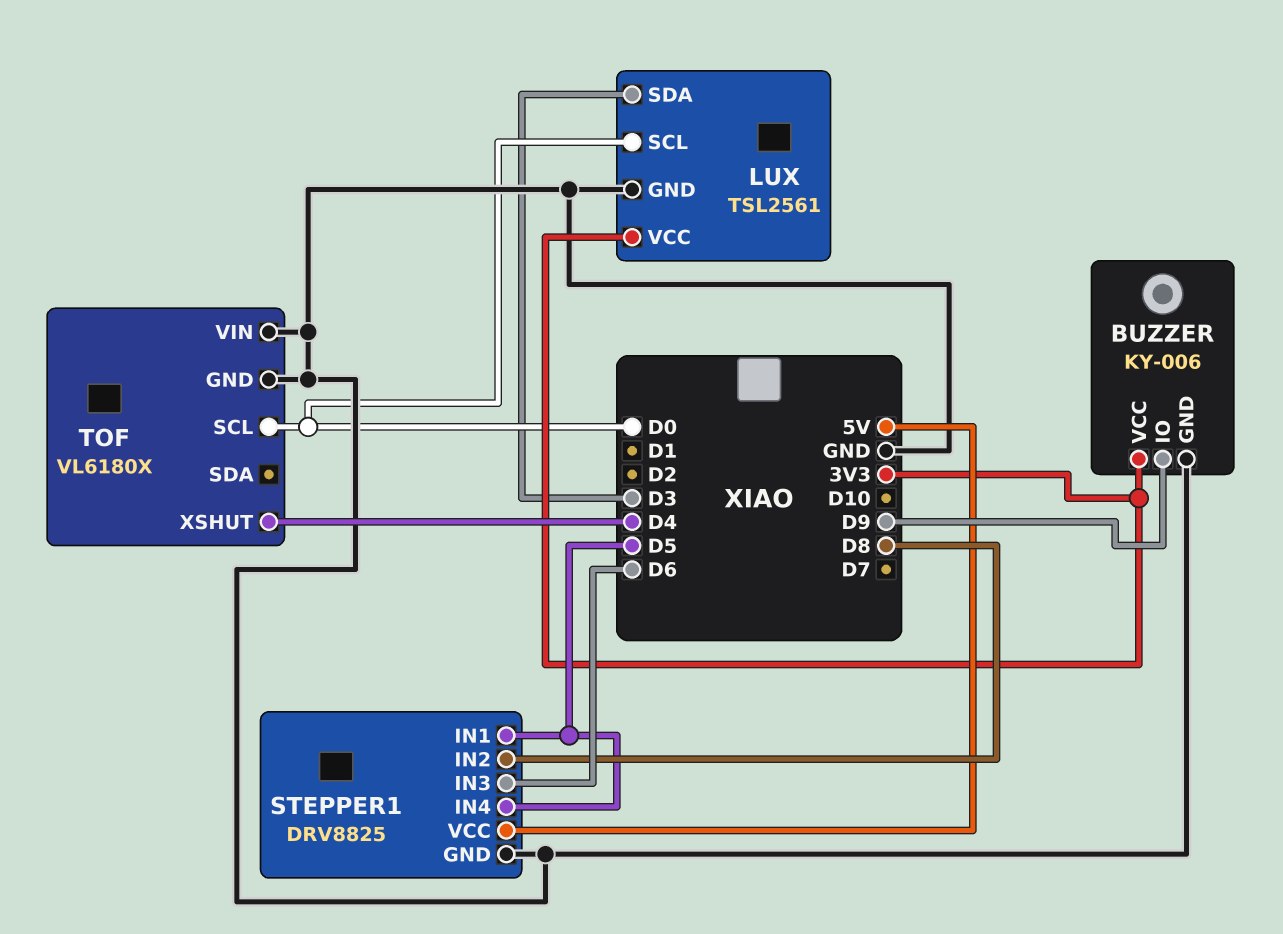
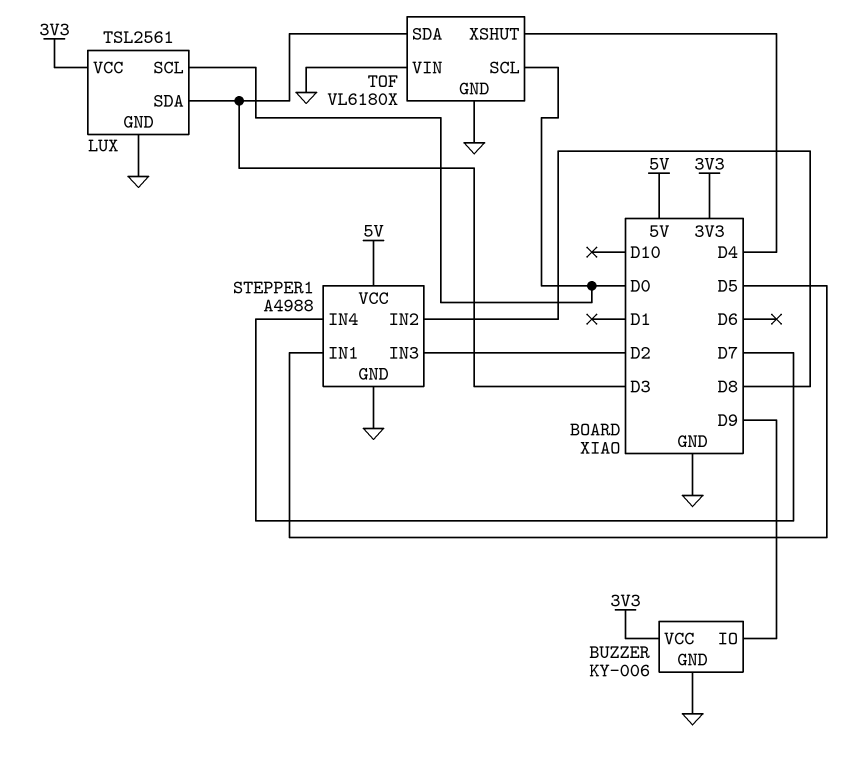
STEPPER1: DRV8825 -> A4988
STEPPER1 pin IN3: D6 -> D2
STEPPER1 pin IN4: D5 -> D7
TOF pin SDA: none -> D3

